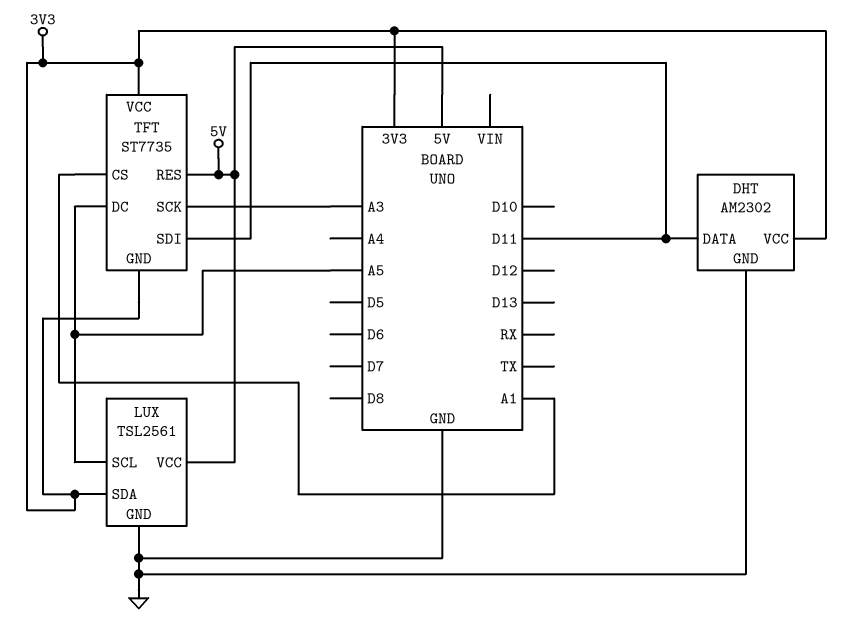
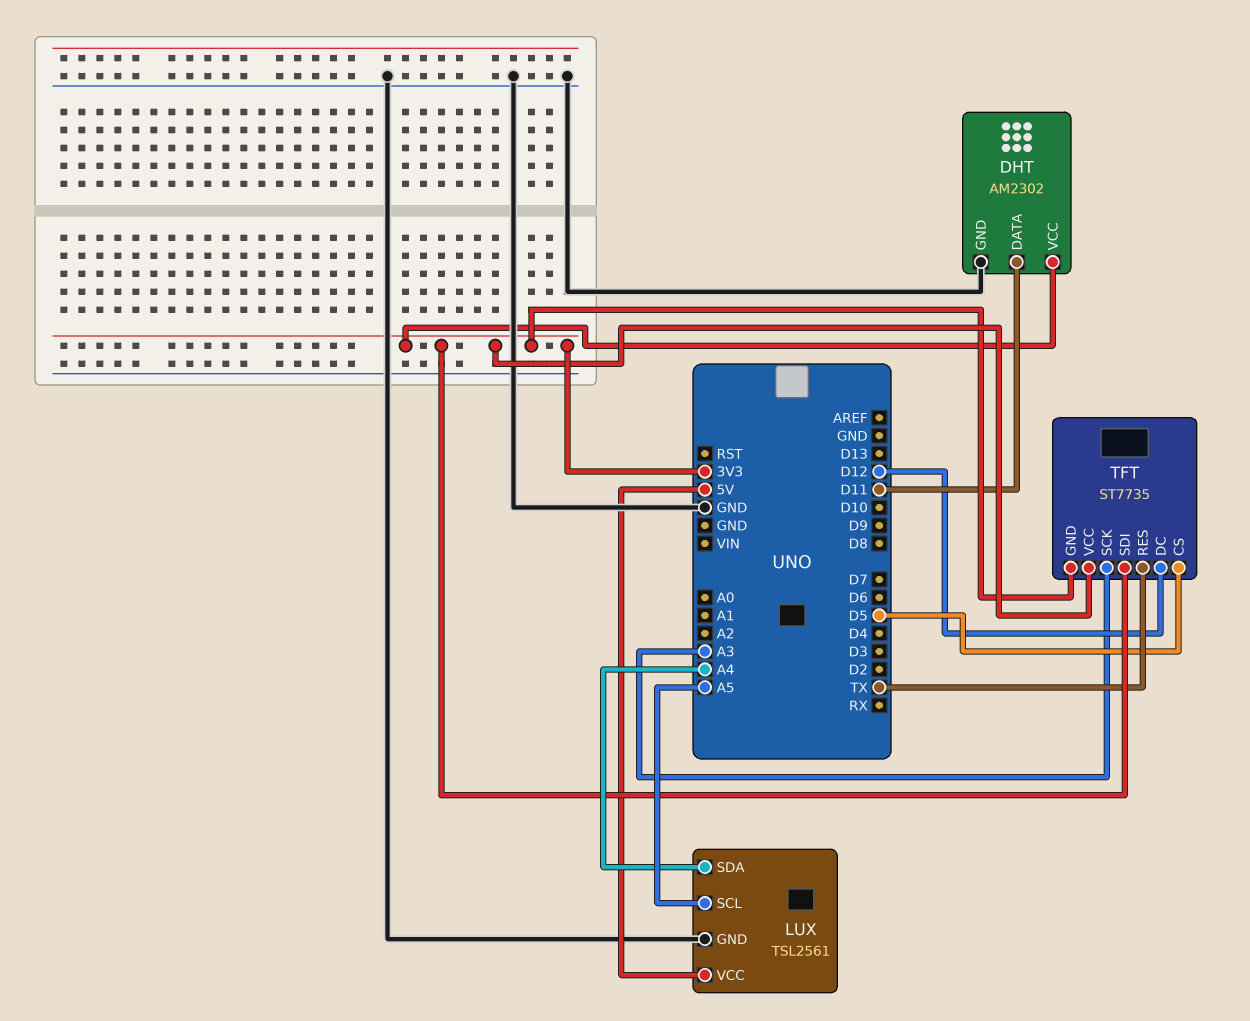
LUX pin SDA: 3V3 -> A4
TFT pin CS: A1 -> D5
TFT pin DC: A5 -> D12
TFT pin RES: 5V -> TX
TFT pin SDI: D11 -> 3V3

